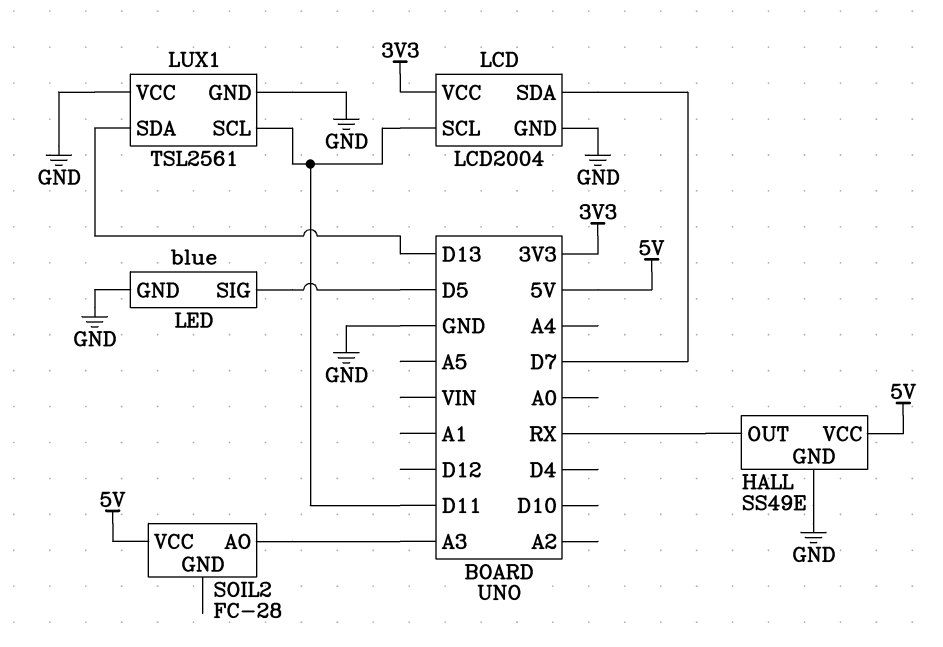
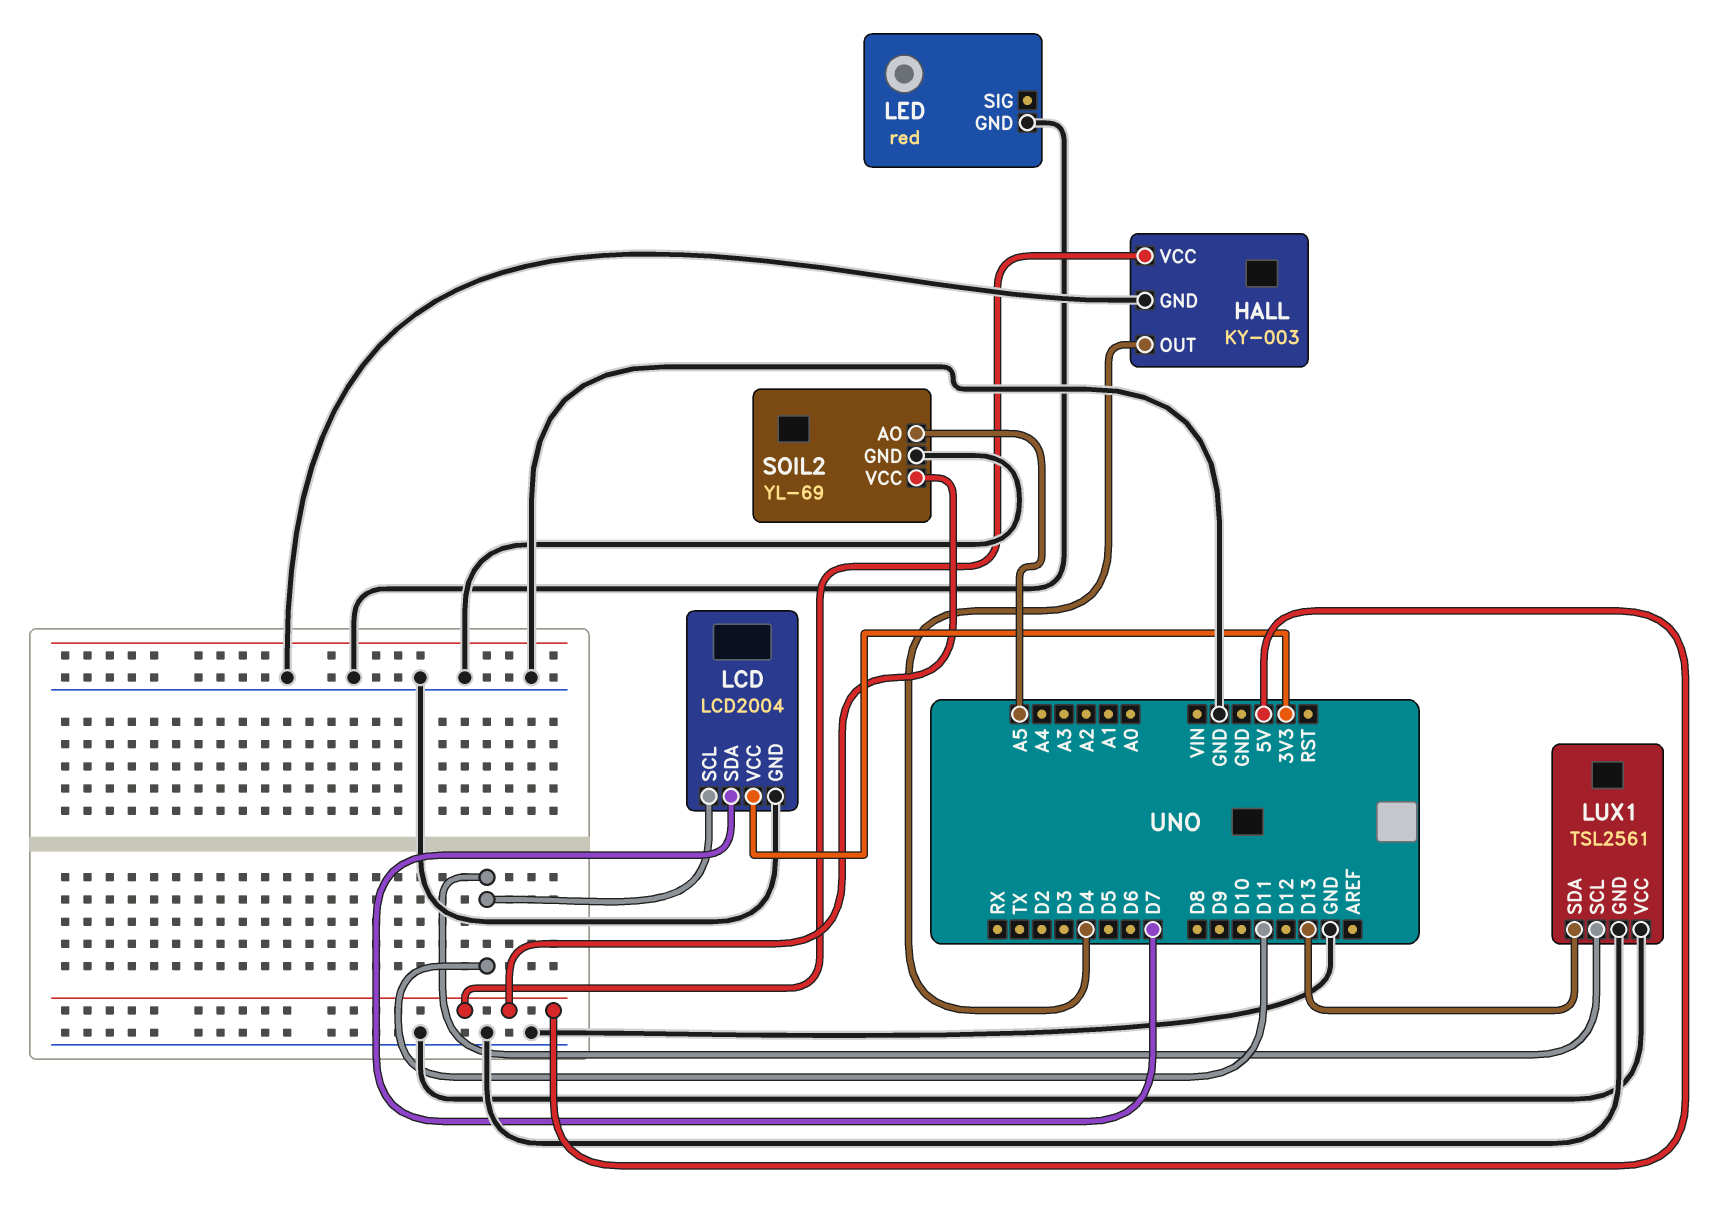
HALL: SS49E -> KY-003
HALL pin OUT: RX -> D4
LED: blue -> red
LED pin SIG: D5 -> none
SOIL2: FC-28 -> YL-69
SOIL2 pin AO: A3 -> A5
SOIL2 pin GND: none -> GND

